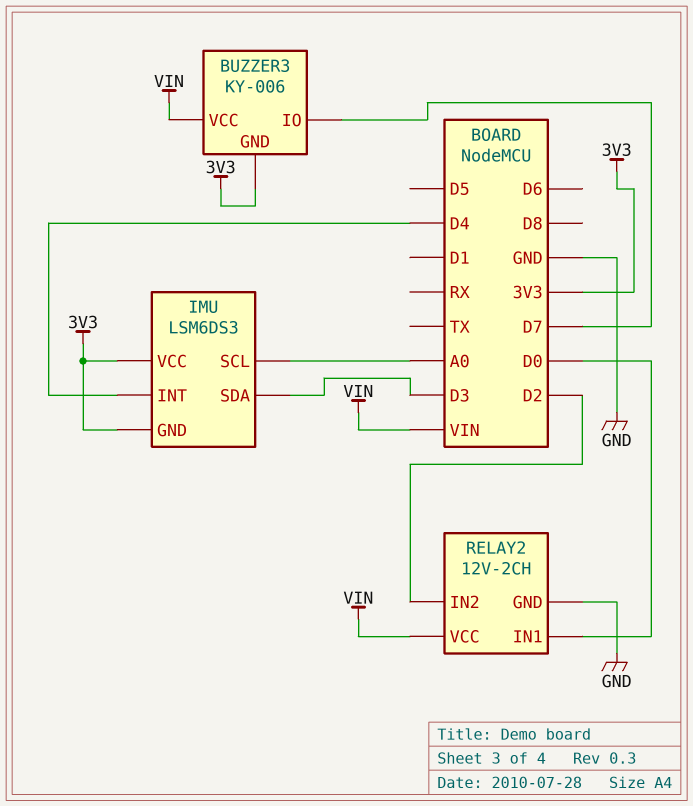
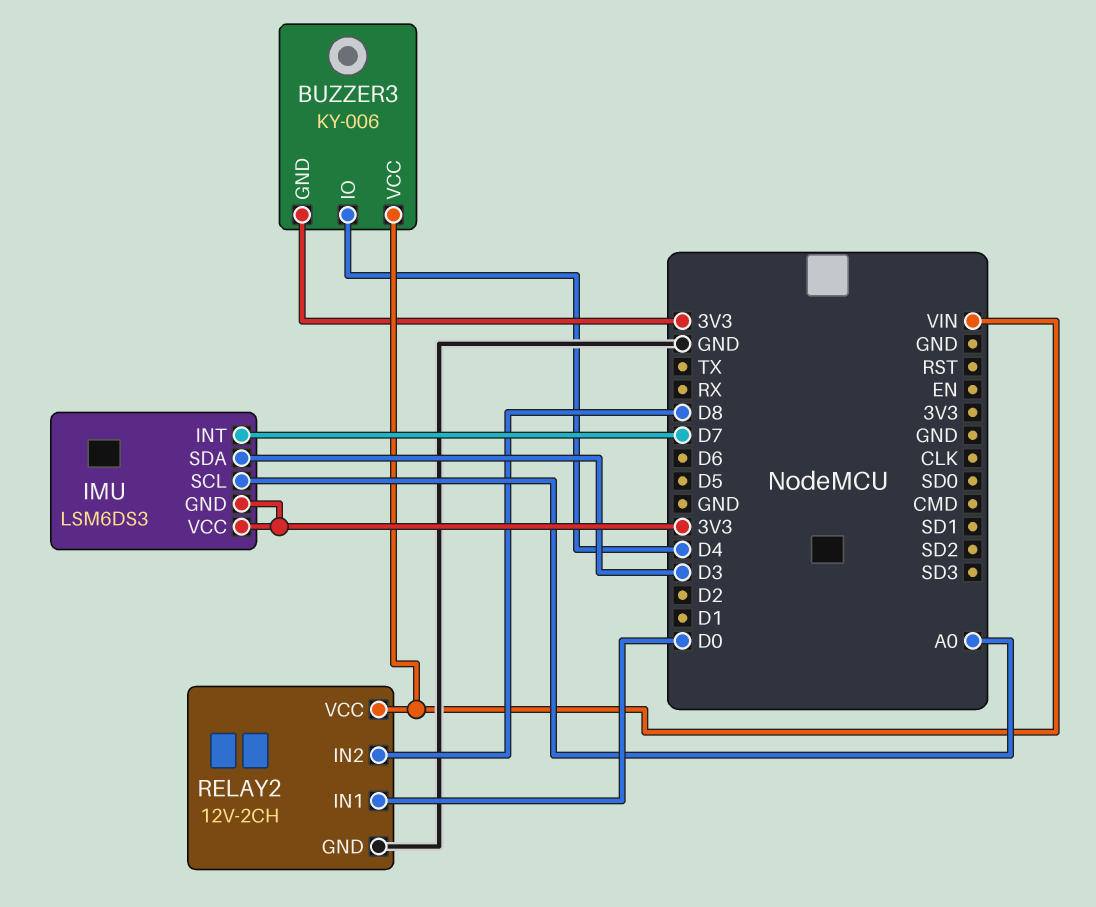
BUZZER3 pin IO: D7 -> D4
IMU pin INT: D4 -> D7
RELAY2 pin IN2: D2 -> D8

